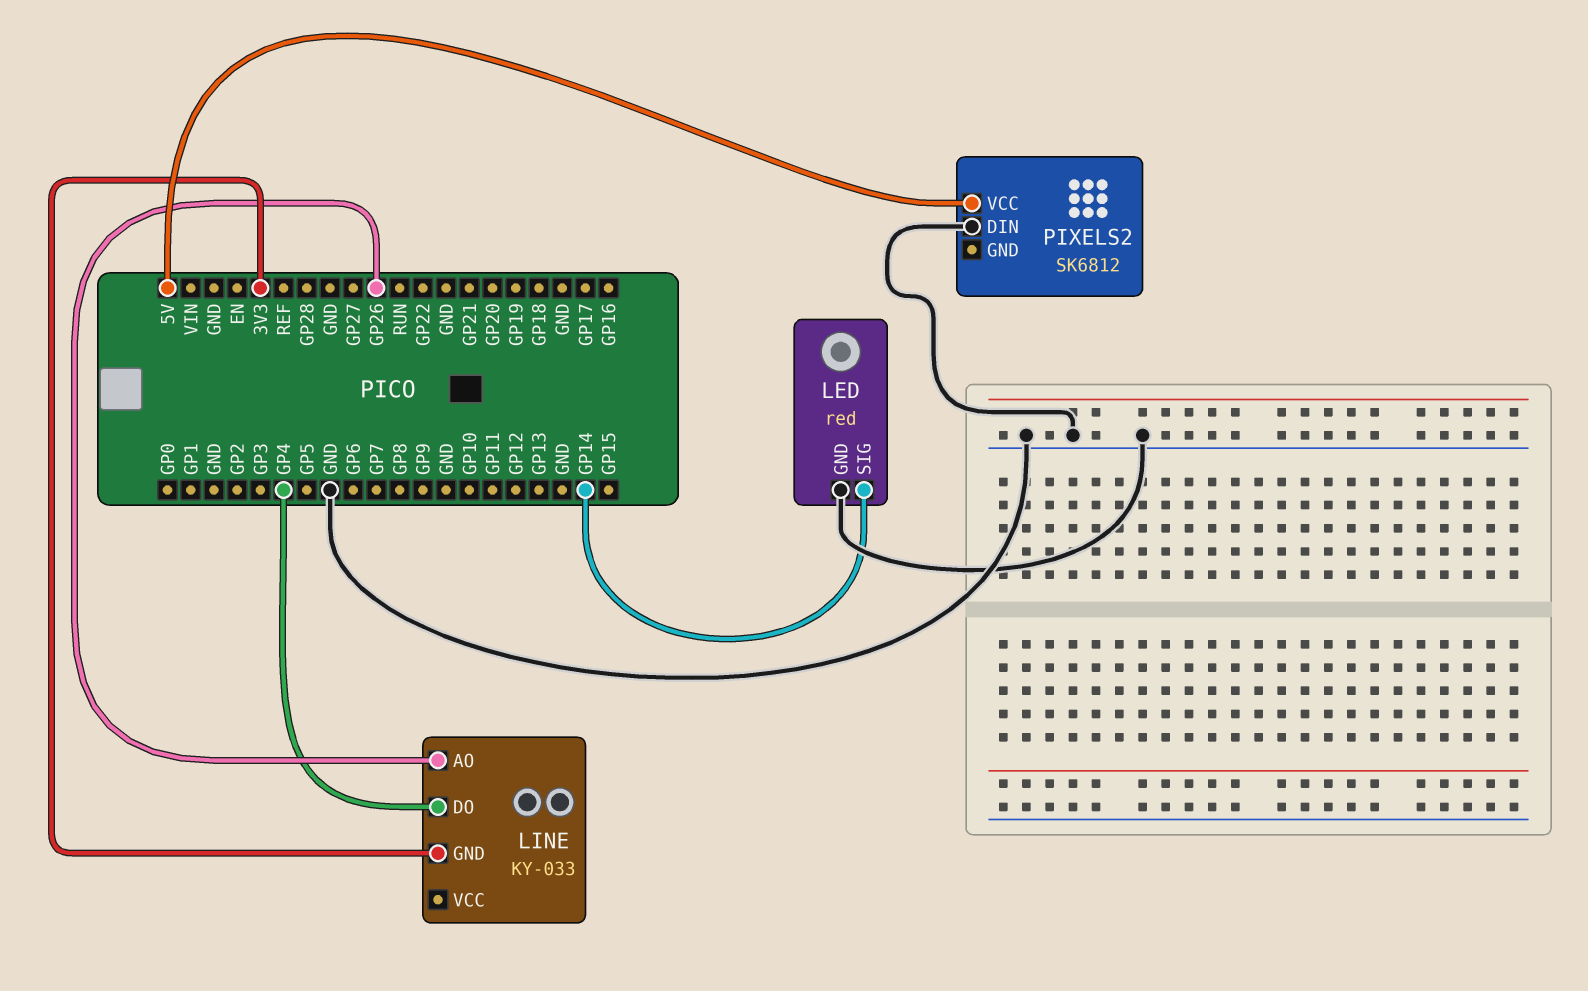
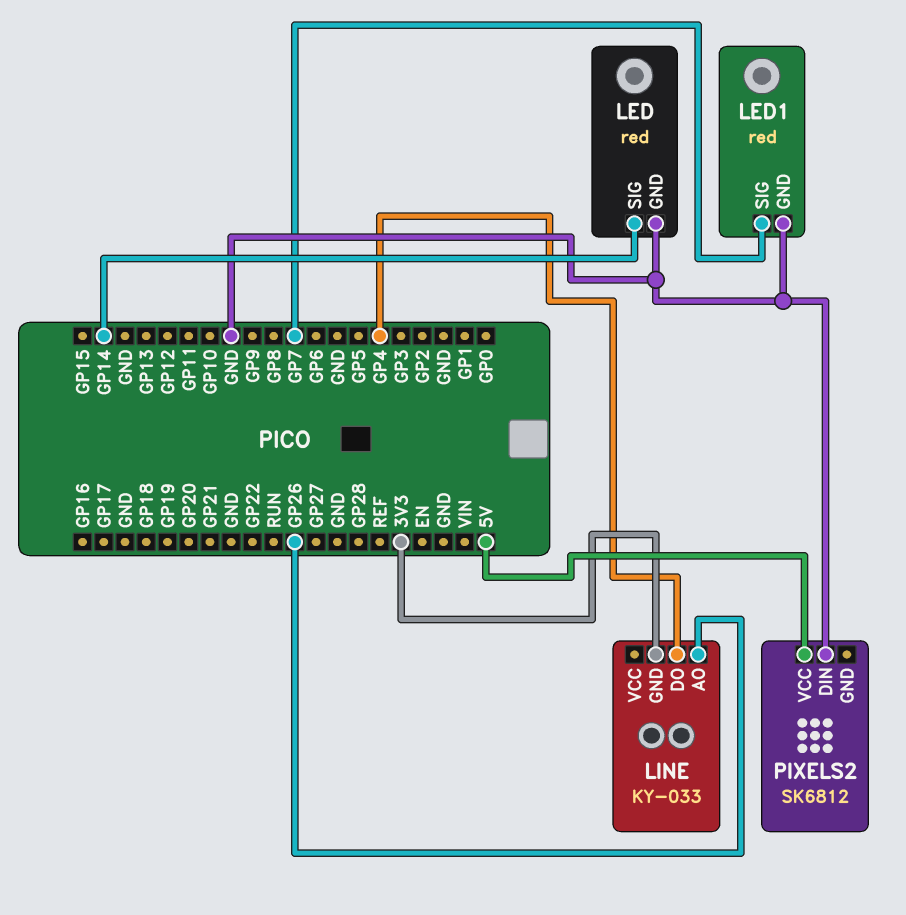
LED1: none -> red
LED1 pin GND: none -> GND
LED1 pin SIG: none -> GP7

